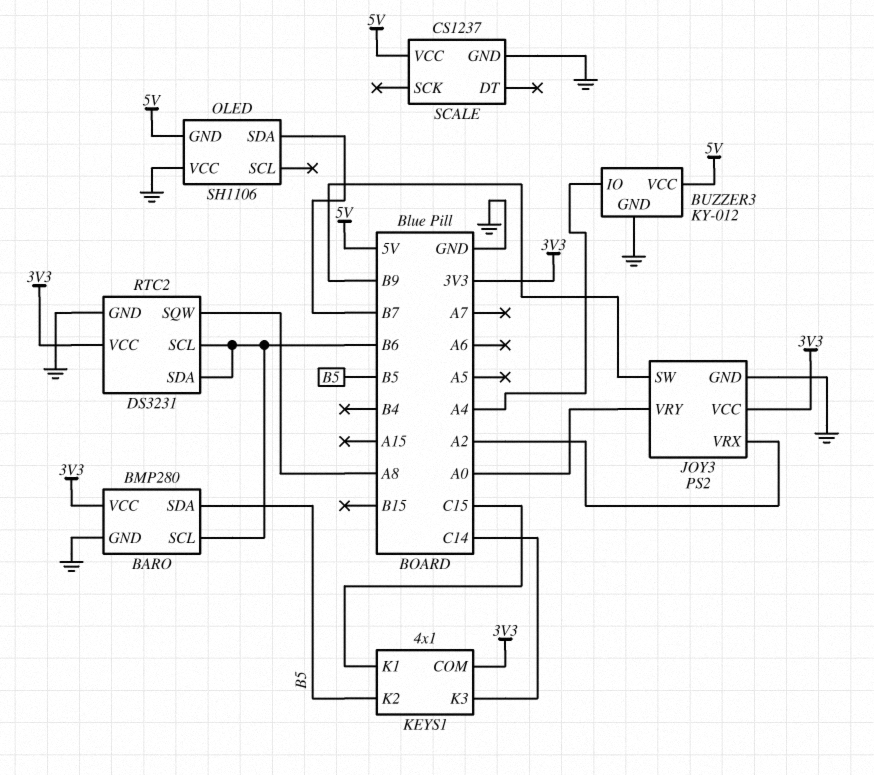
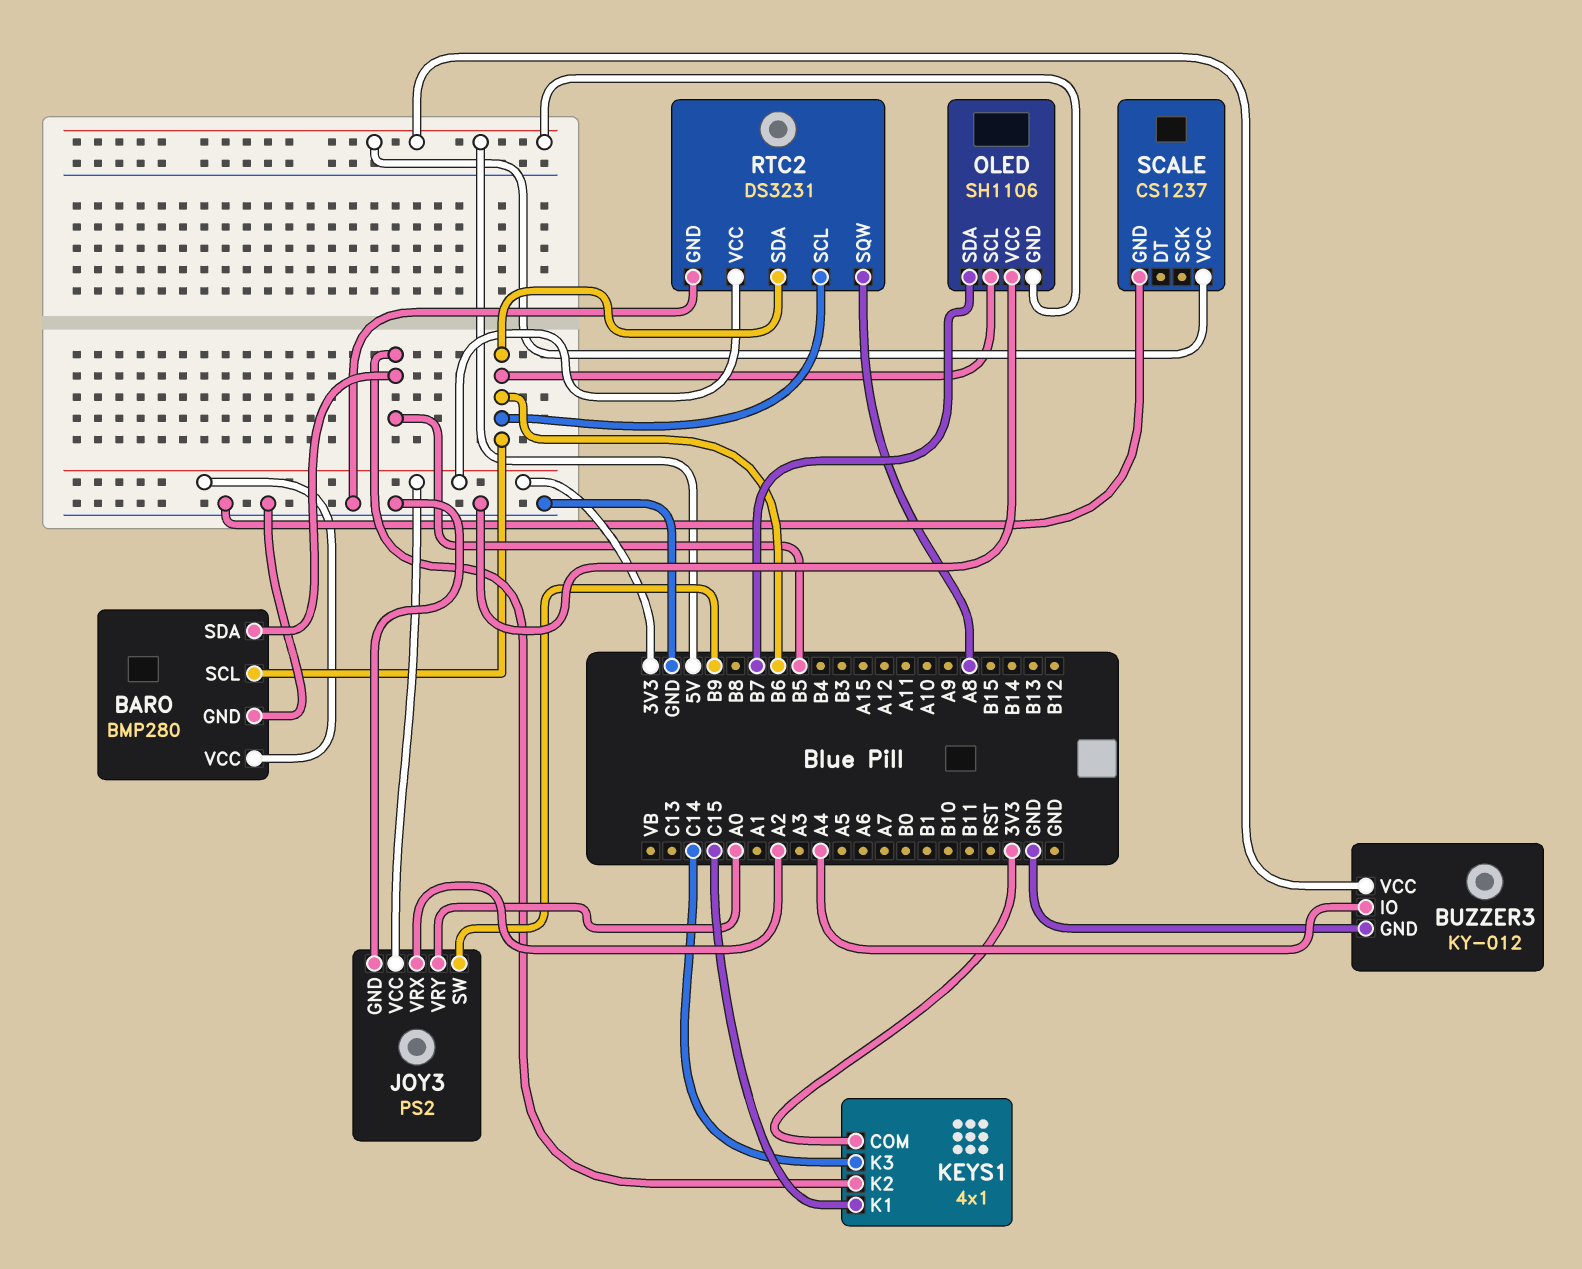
OLED pin SCL: none -> B6

